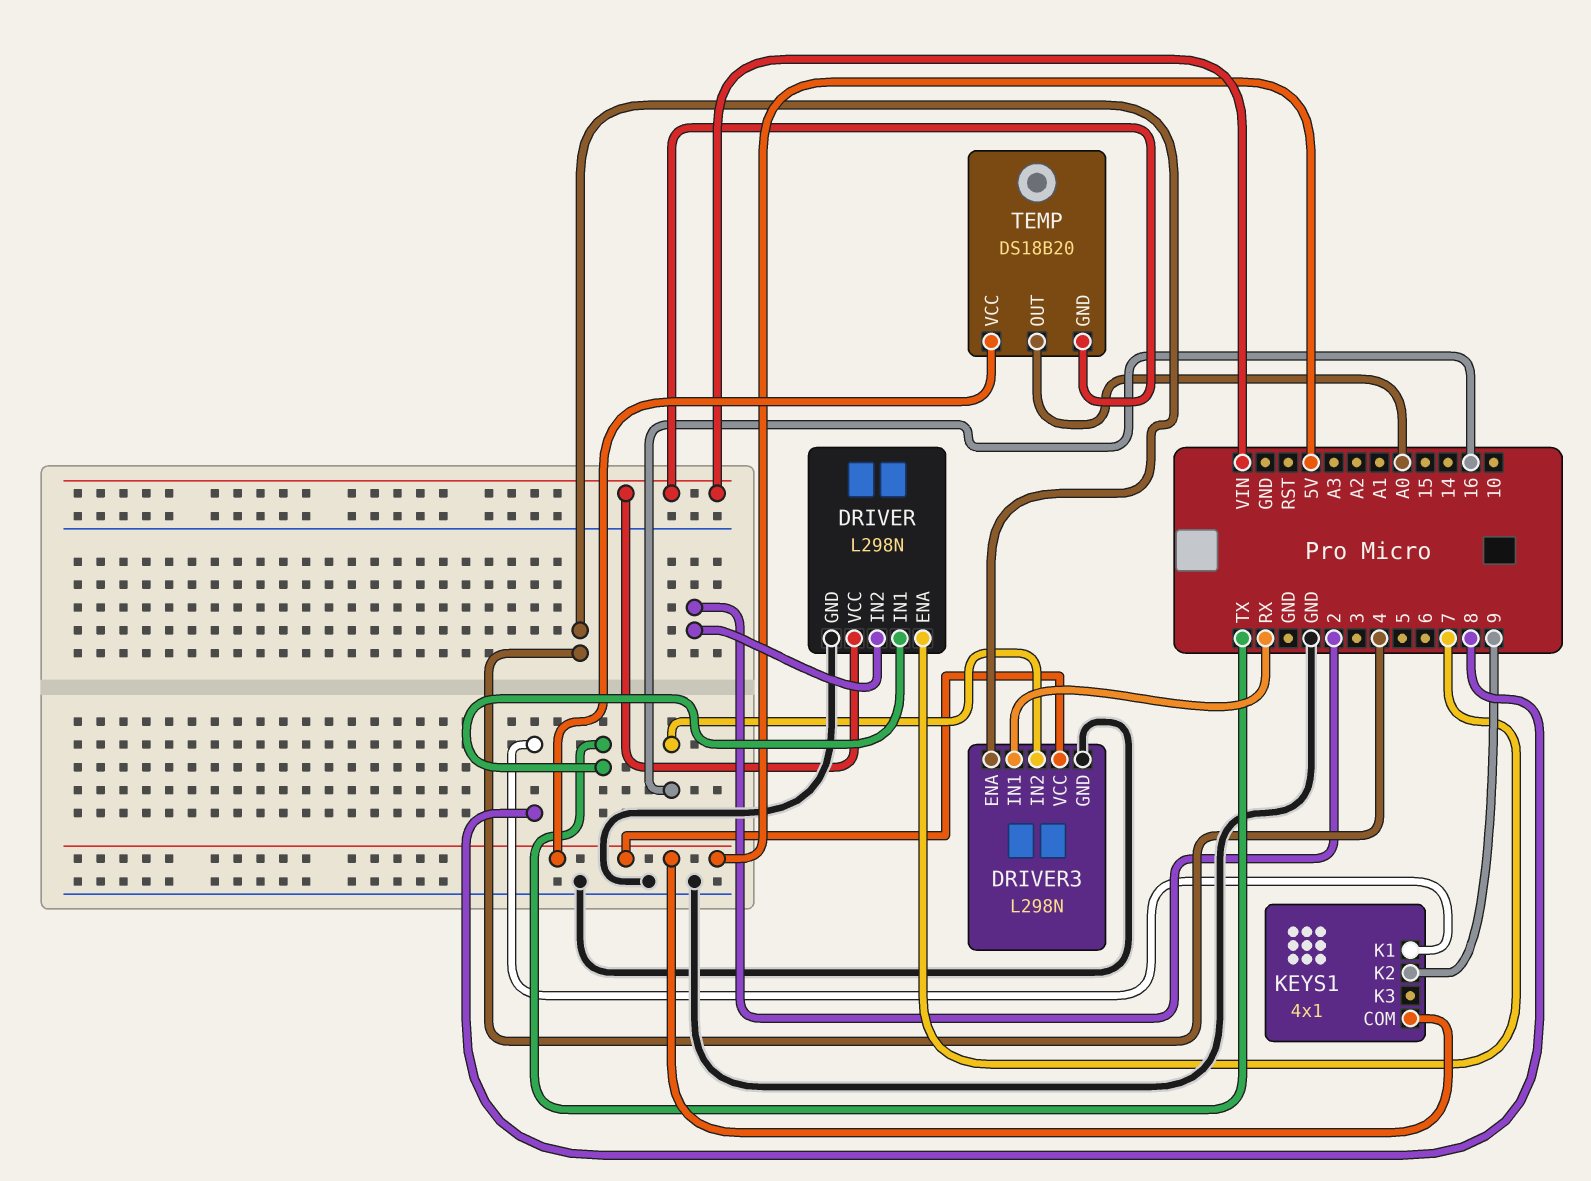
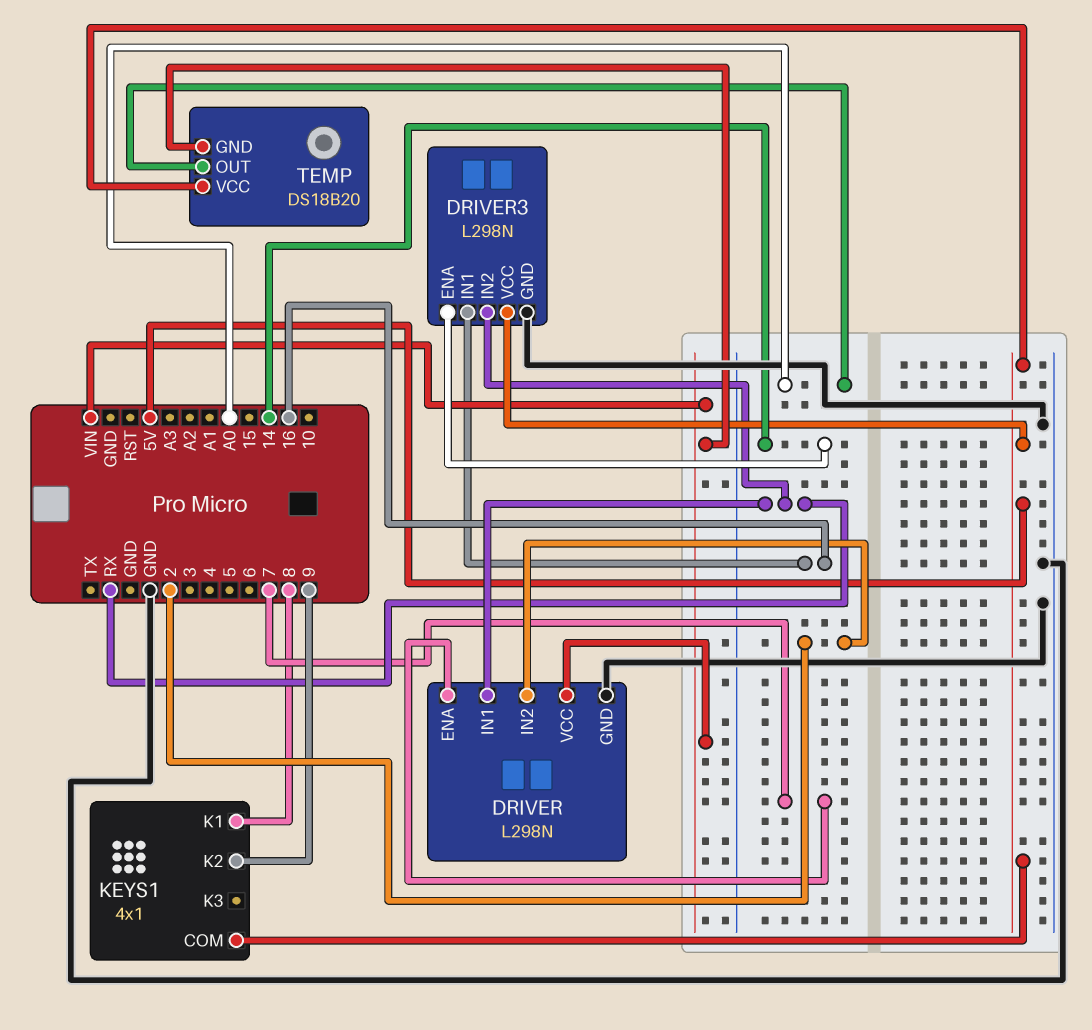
DRIVER pin IN1: TX -> RX
DRIVER3 pin ENA: 4 -> 14
DRIVER3 pin IN1: RX -> 16
DRIVER3 pin IN2: 16 -> RX

